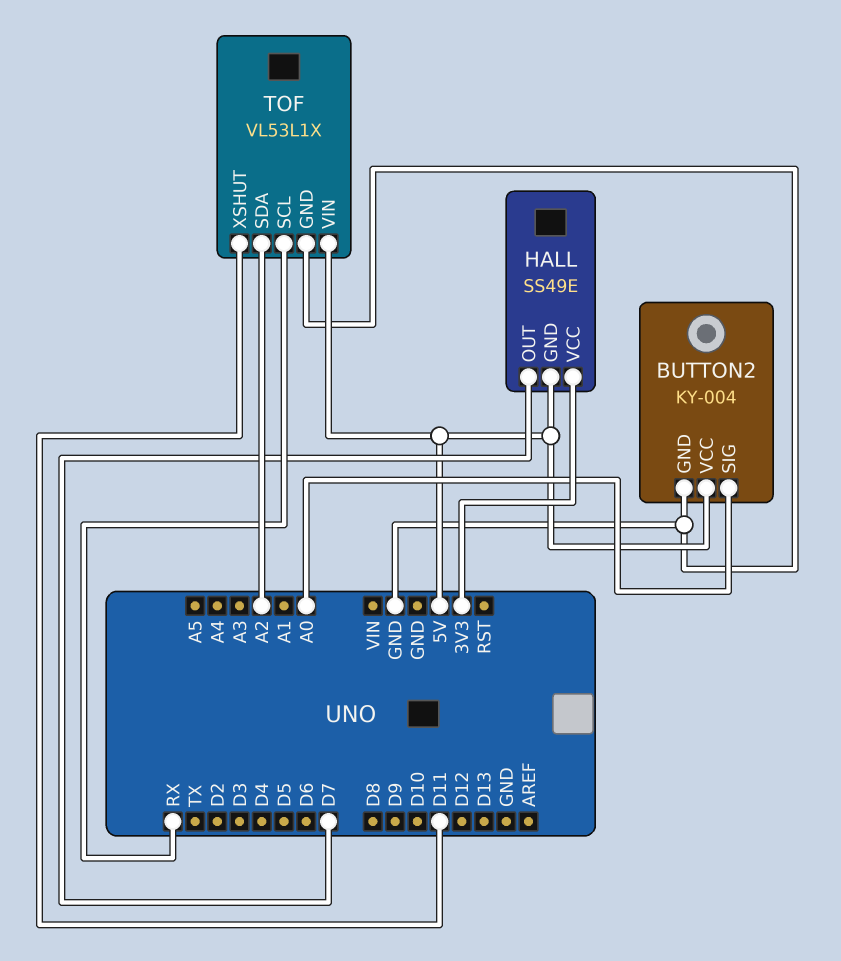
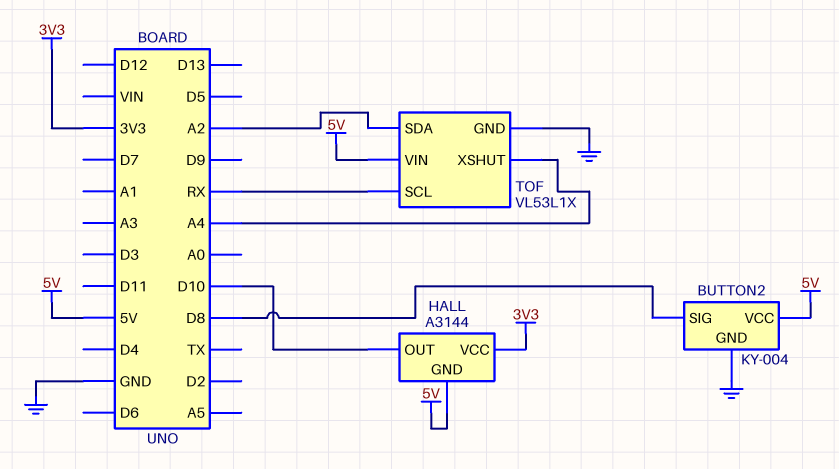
BUTTON2 pin SIG: A0 -> D8
HALL: SS49E -> A3144
HALL pin OUT: D7 -> D10
TOF pin XSHUT: D11 -> A4

